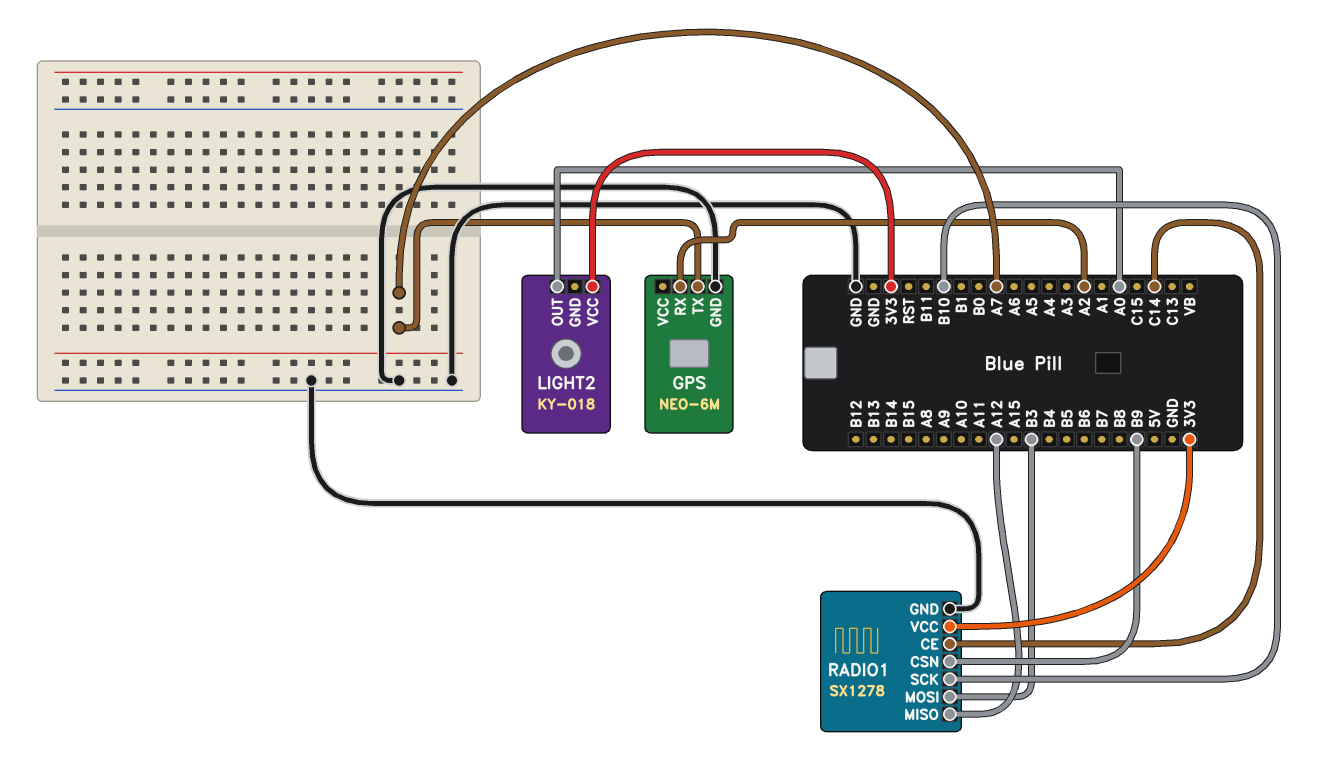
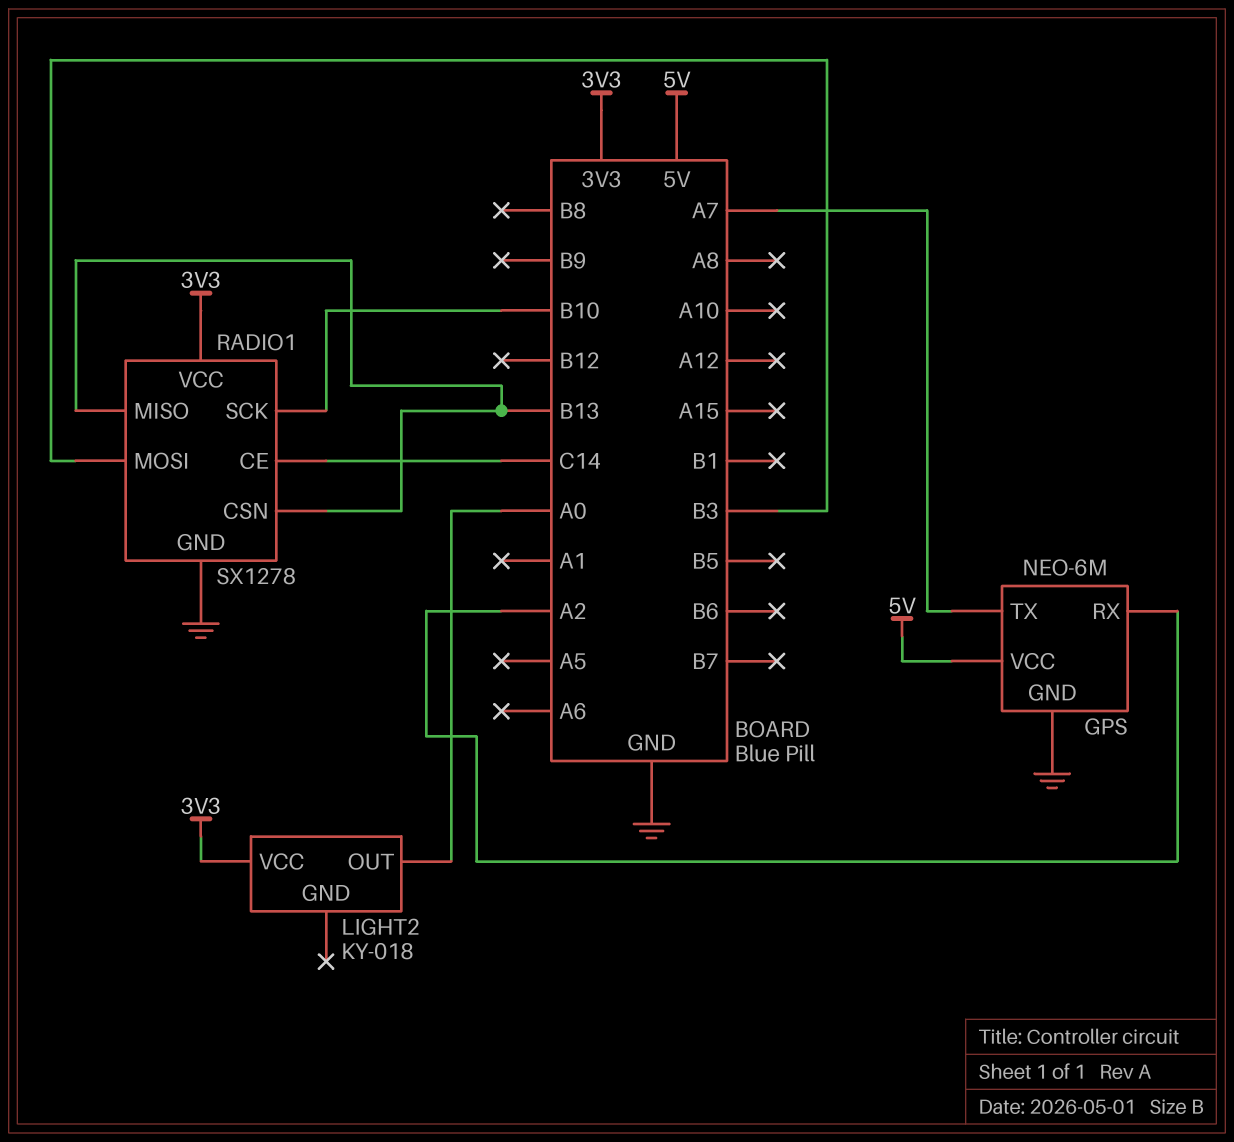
GPS pin VCC: none -> 5V
RADIO1 pin CSN: B9 -> B13
RADIO1 pin MISO: A12 -> B13

